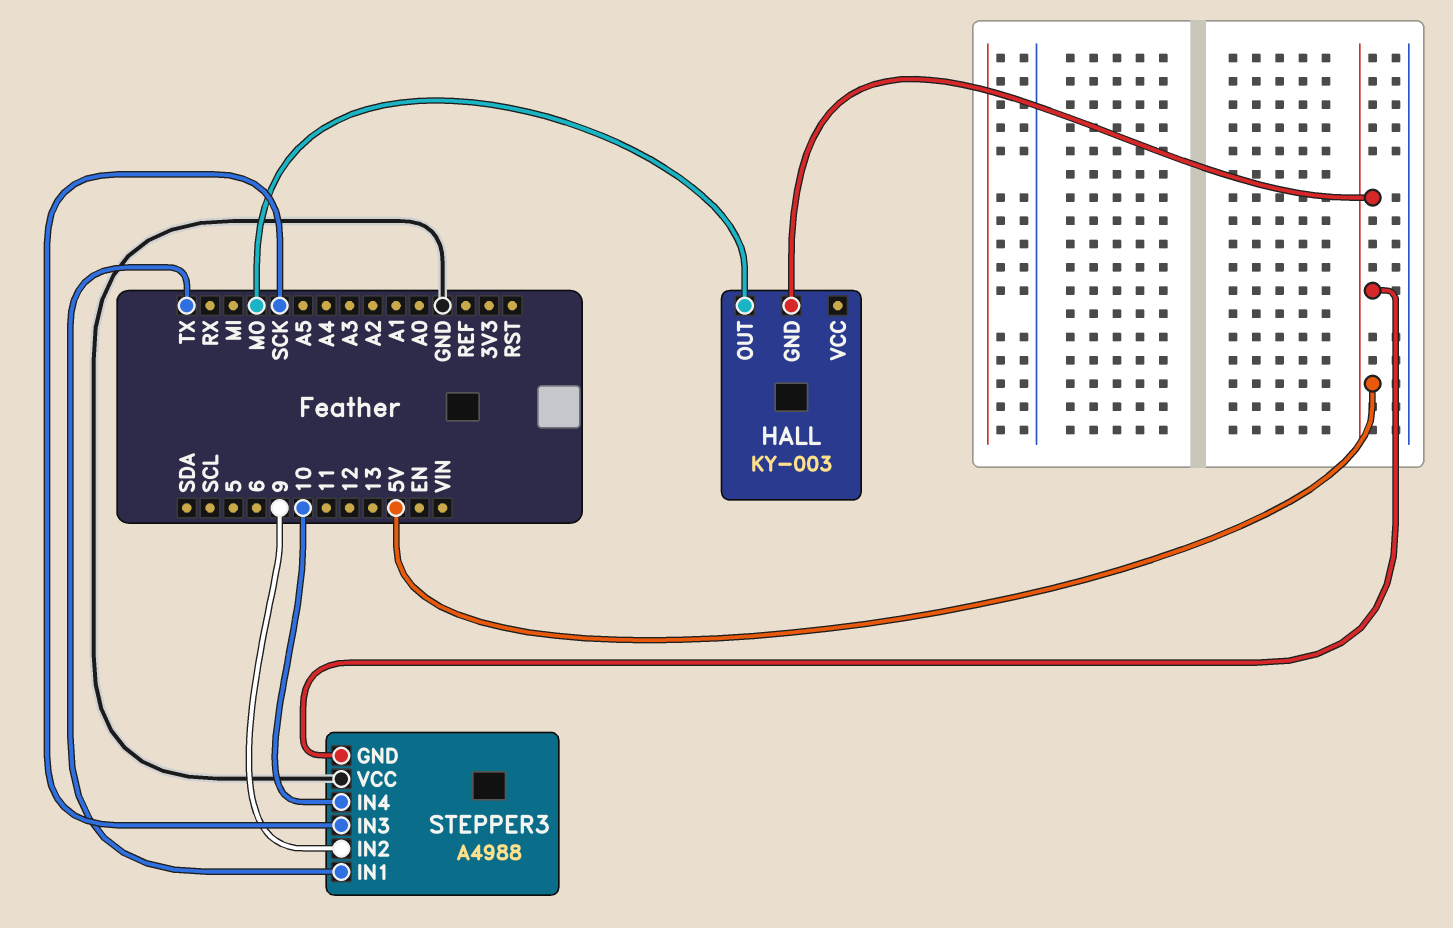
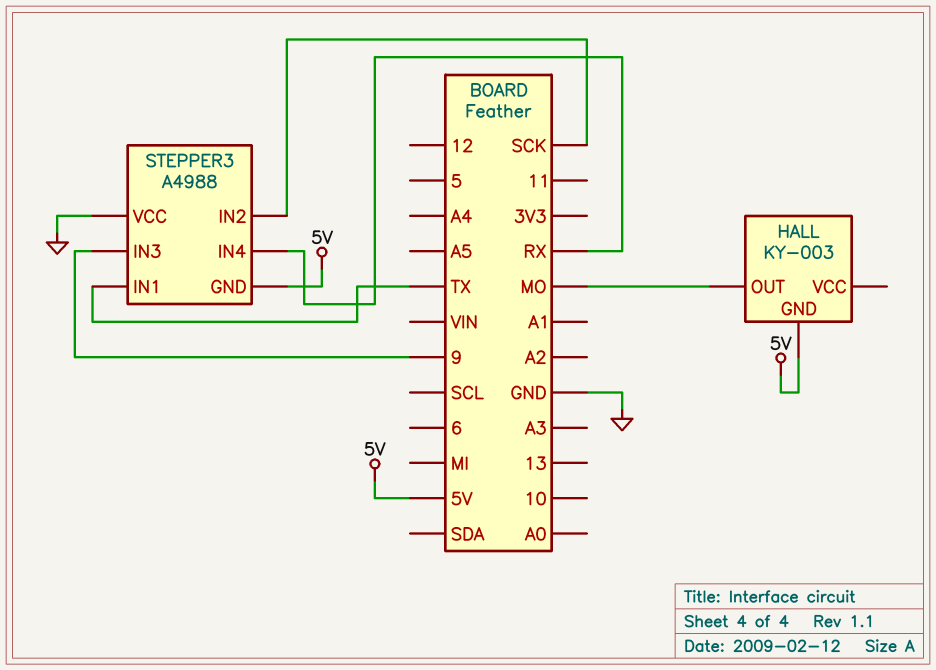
STEPPER3 pin IN2: 9 -> SCK
STEPPER3 pin IN3: SCK -> 9
STEPPER3 pin IN4: 10 -> RX

